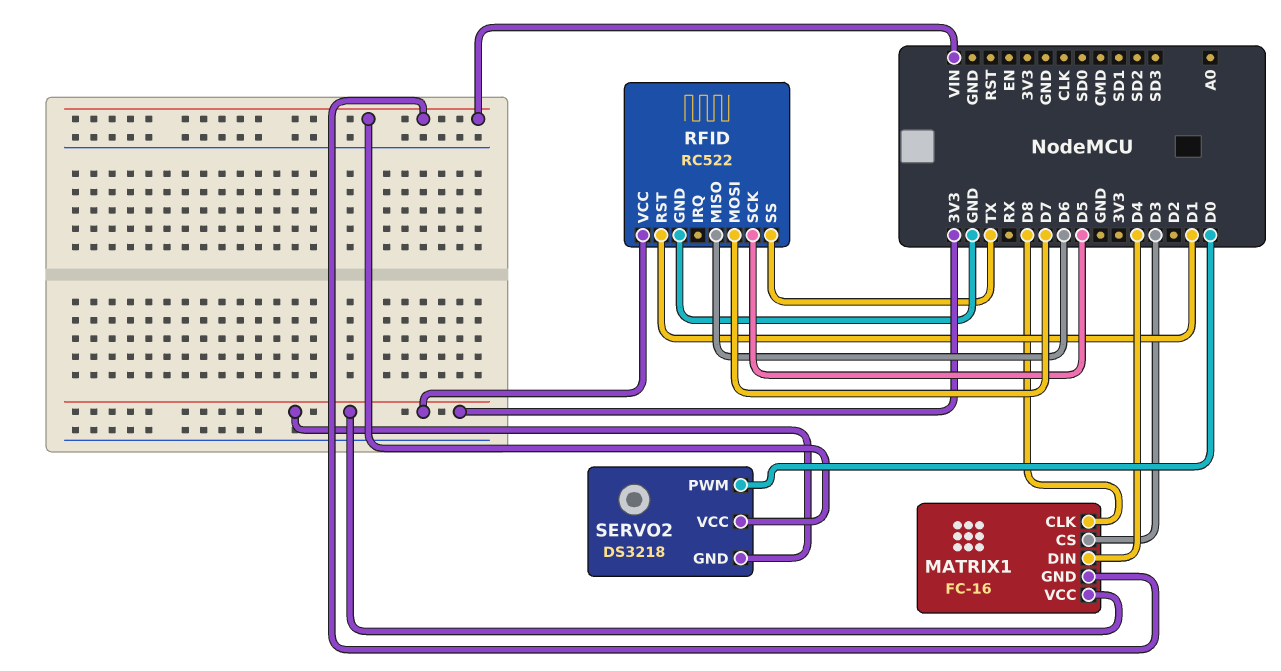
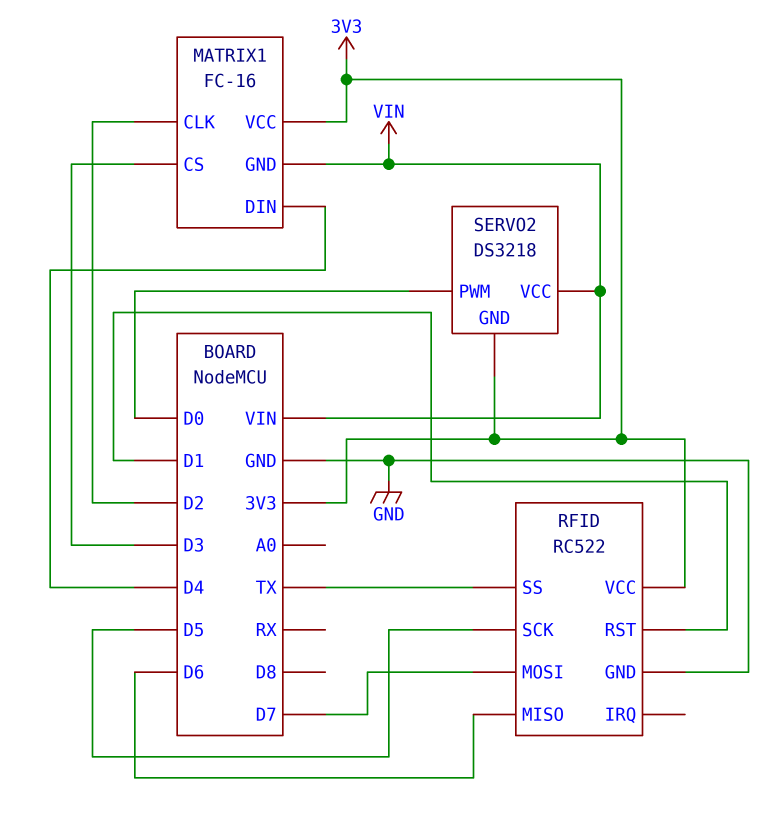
MATRIX1 pin CLK: D8 -> D2

